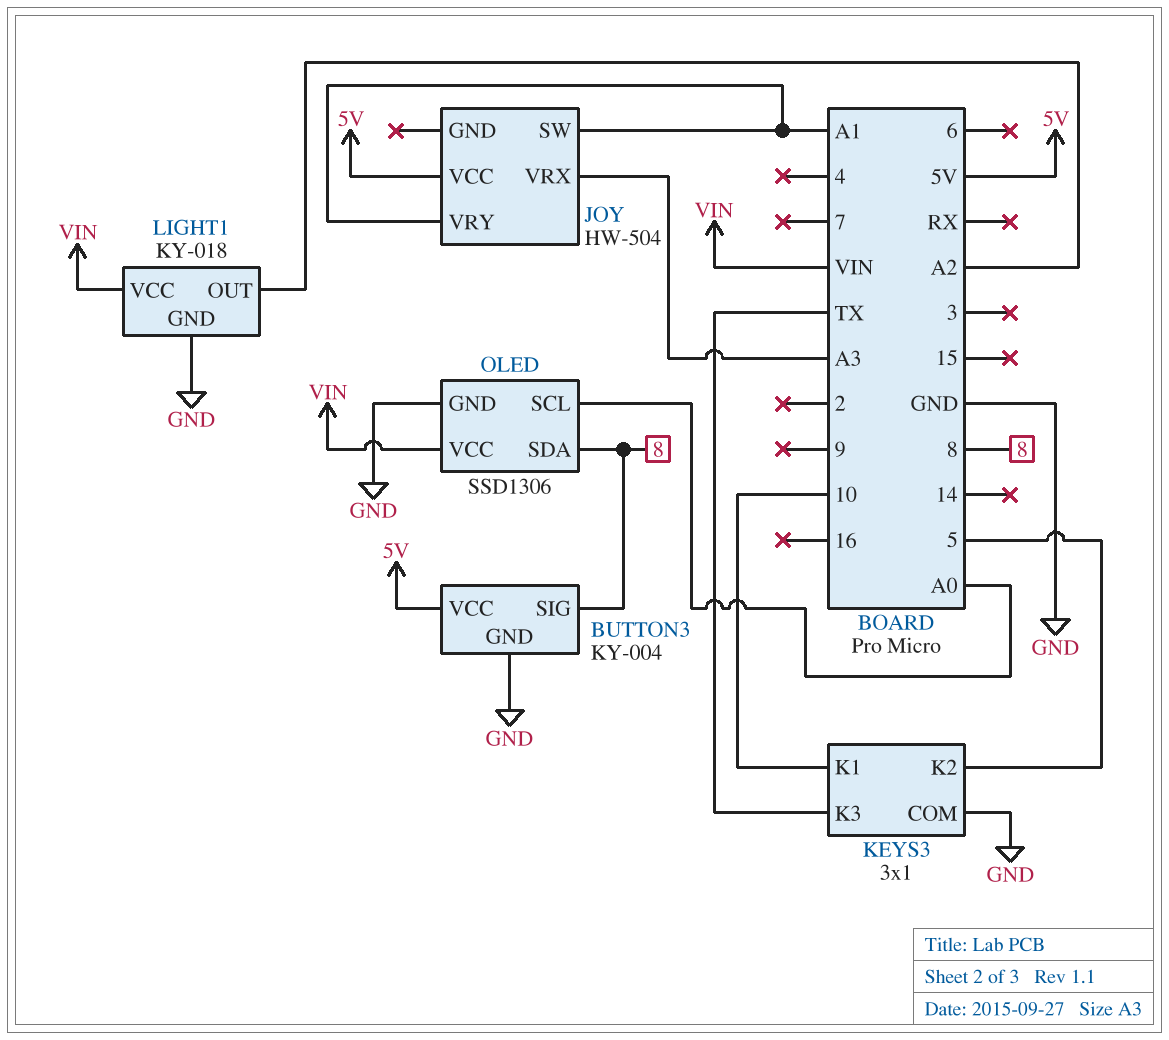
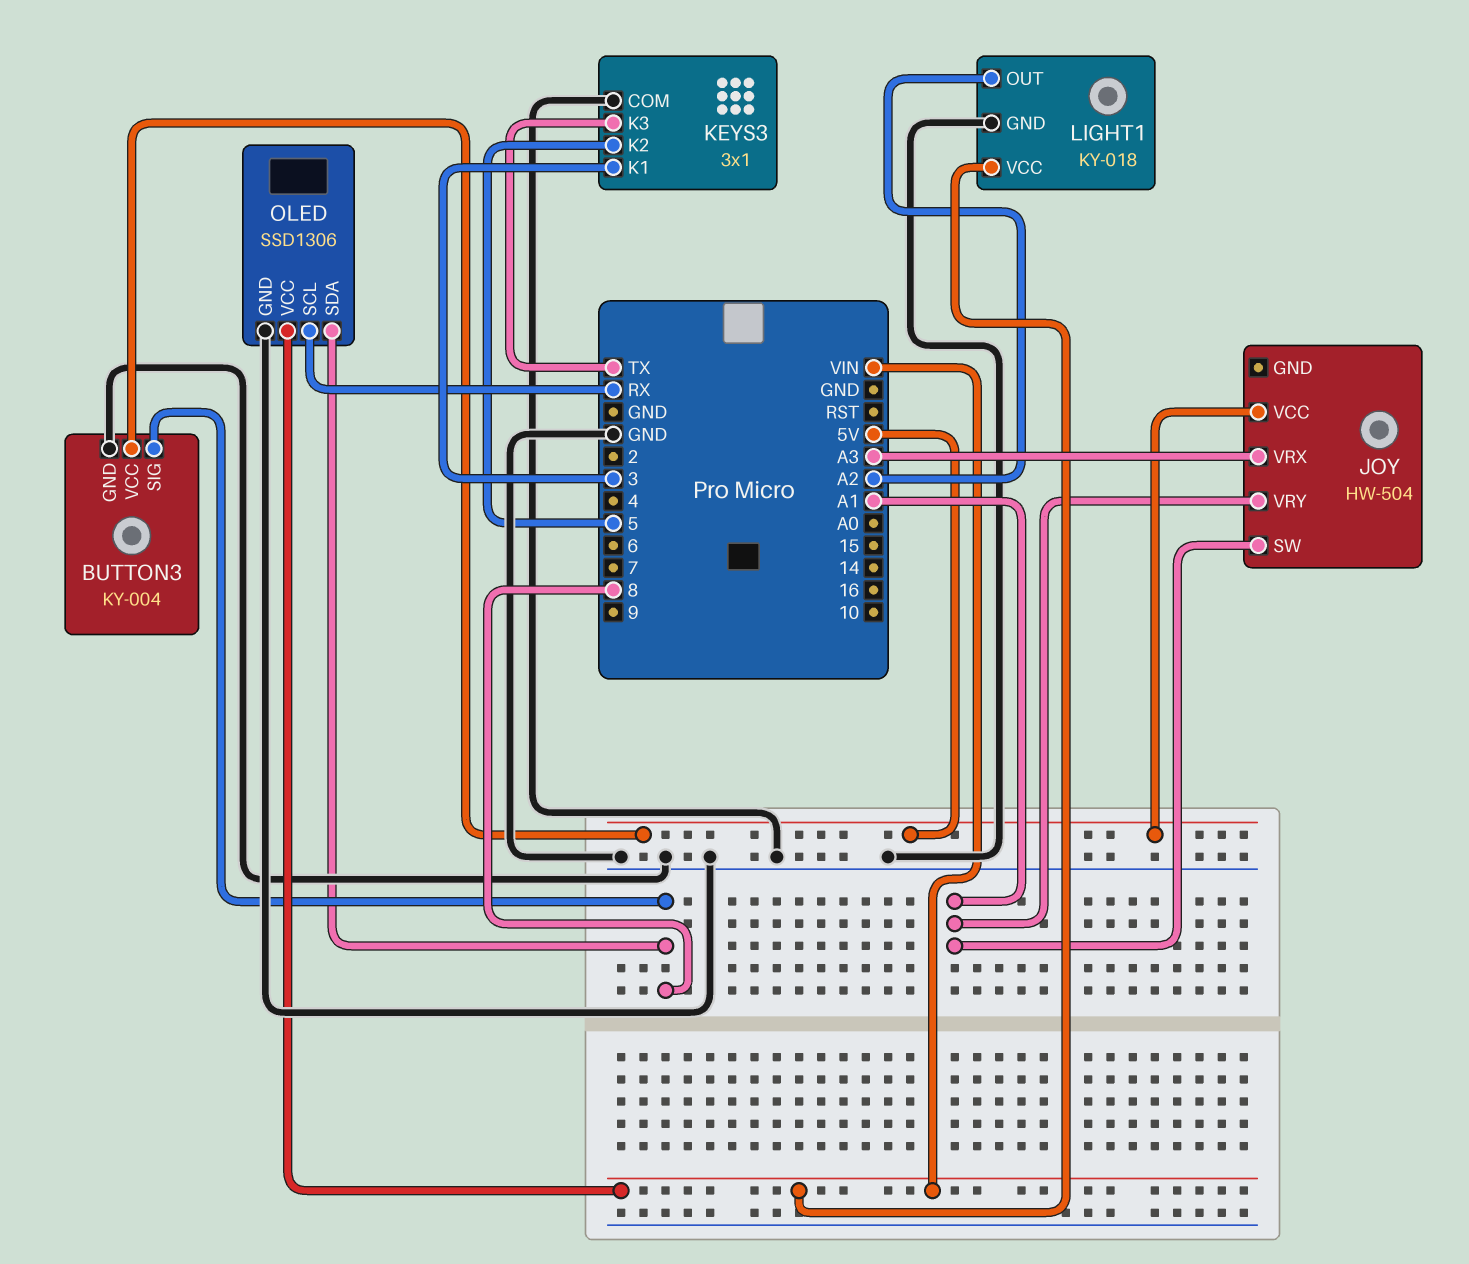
KEYS3 pin K1: 10 -> 3
OLED pin SCL: A0 -> RX

